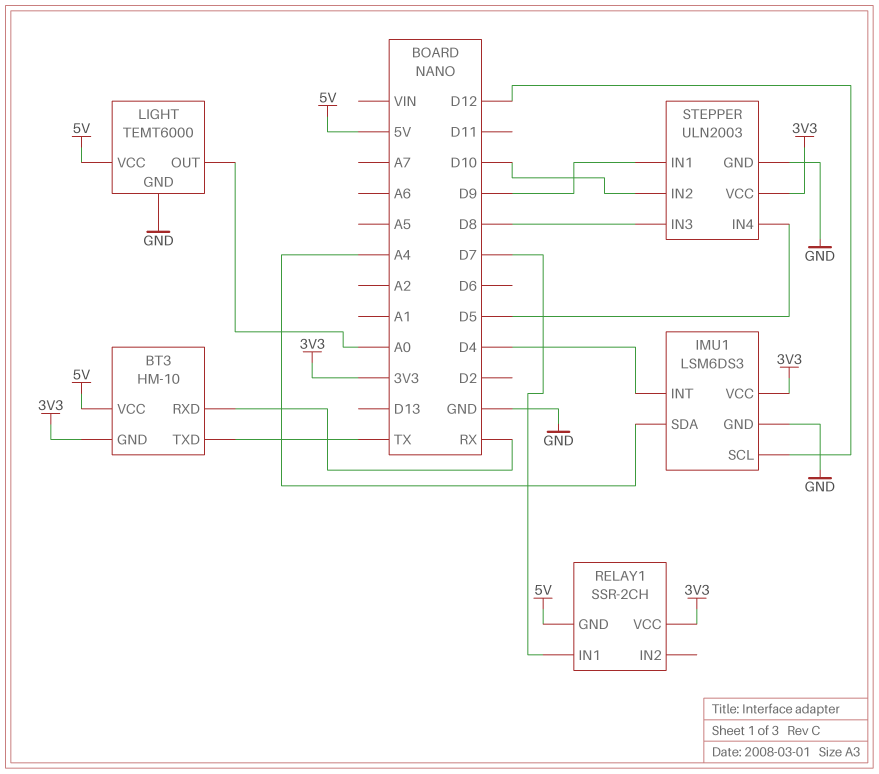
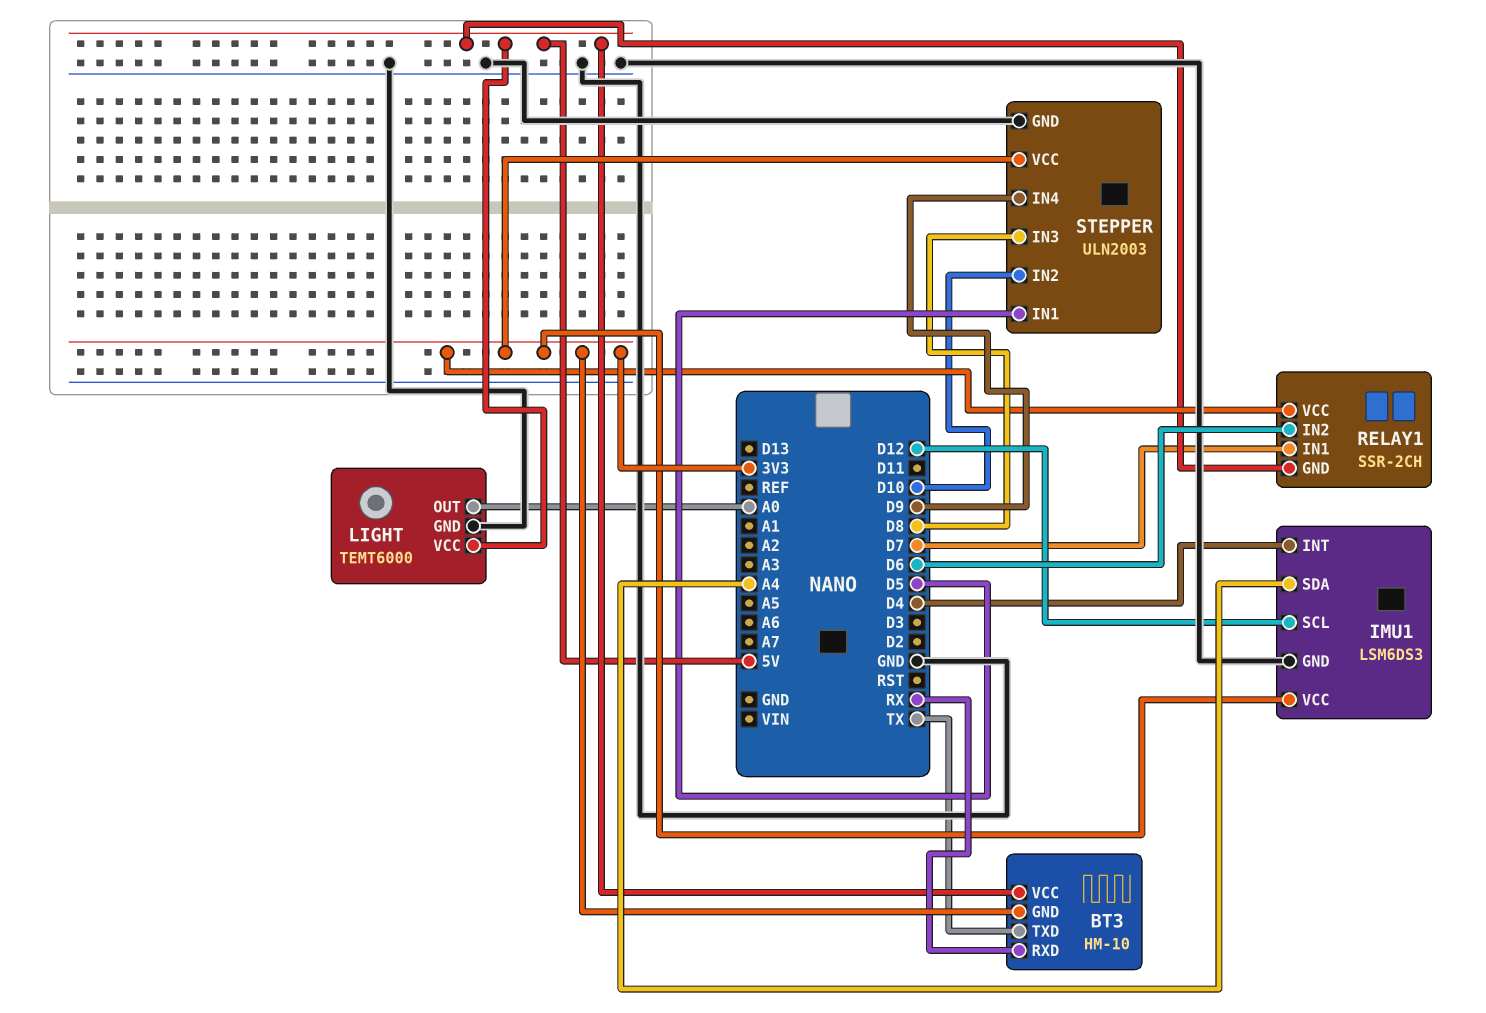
RELAY1 pin IN2: none -> D6
STEPPER pin IN1: D9 -> D5
STEPPER pin IN4: D5 -> D9

